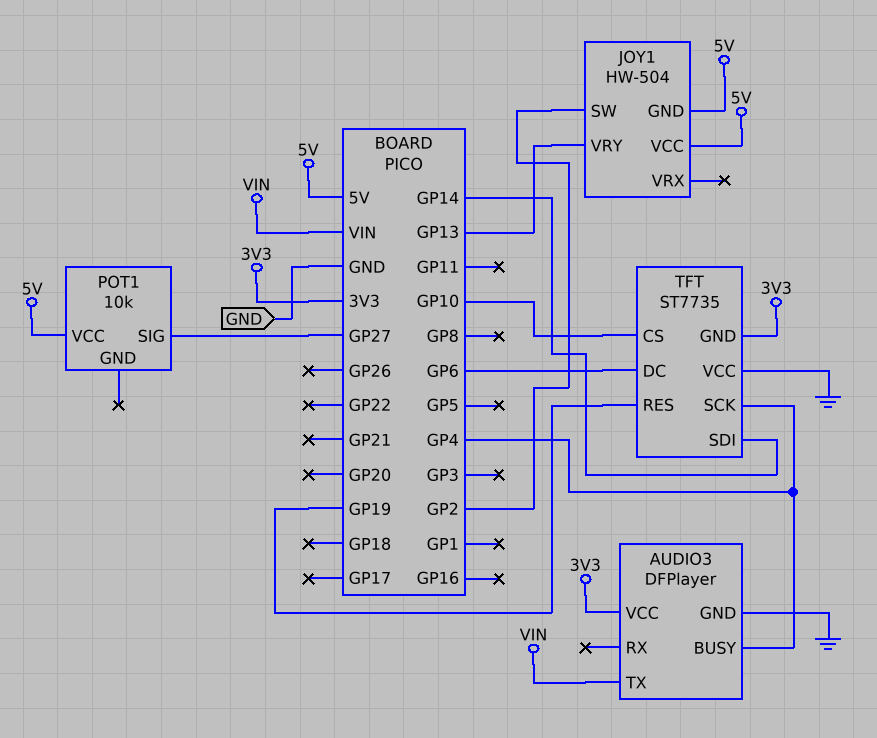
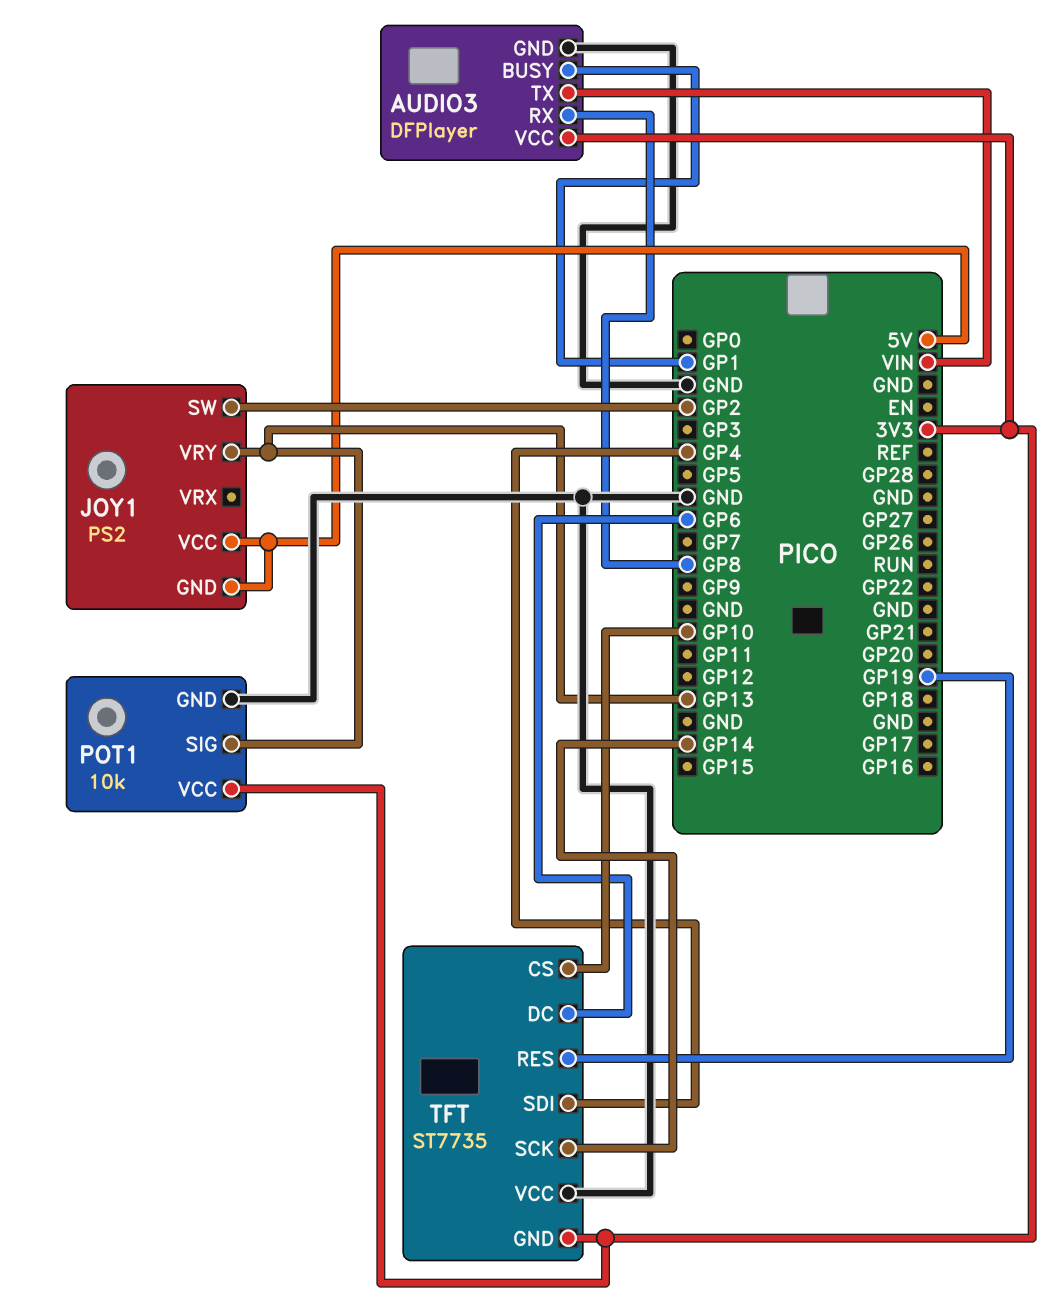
AUDIO3 pin BUSY: GP4 -> GP1
AUDIO3 pin RX: none -> GP8
JOY1: HW-504 -> PS2
POT1 pin GND: none -> GND
POT1 pin SIG: GP27 -> GP13
POT1 pin VCC: 5V -> 3V3
TFT pin SCK: GP4 -> GP14
TFT pin SDI: GP14 -> GP4

